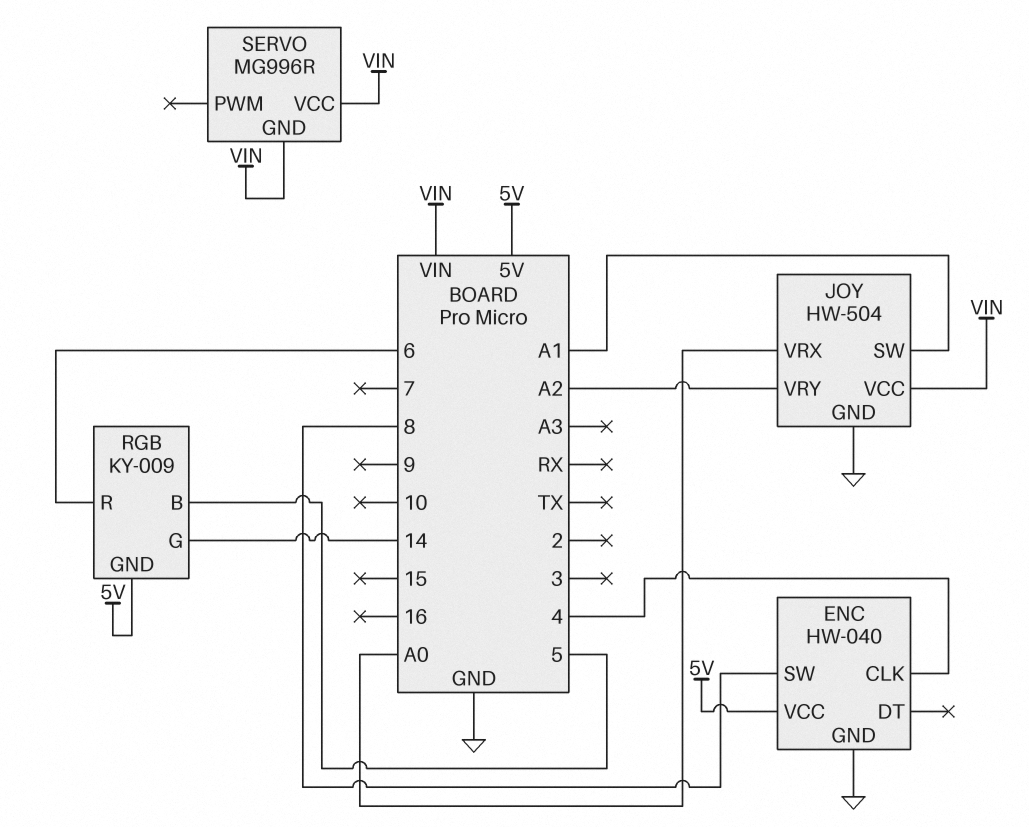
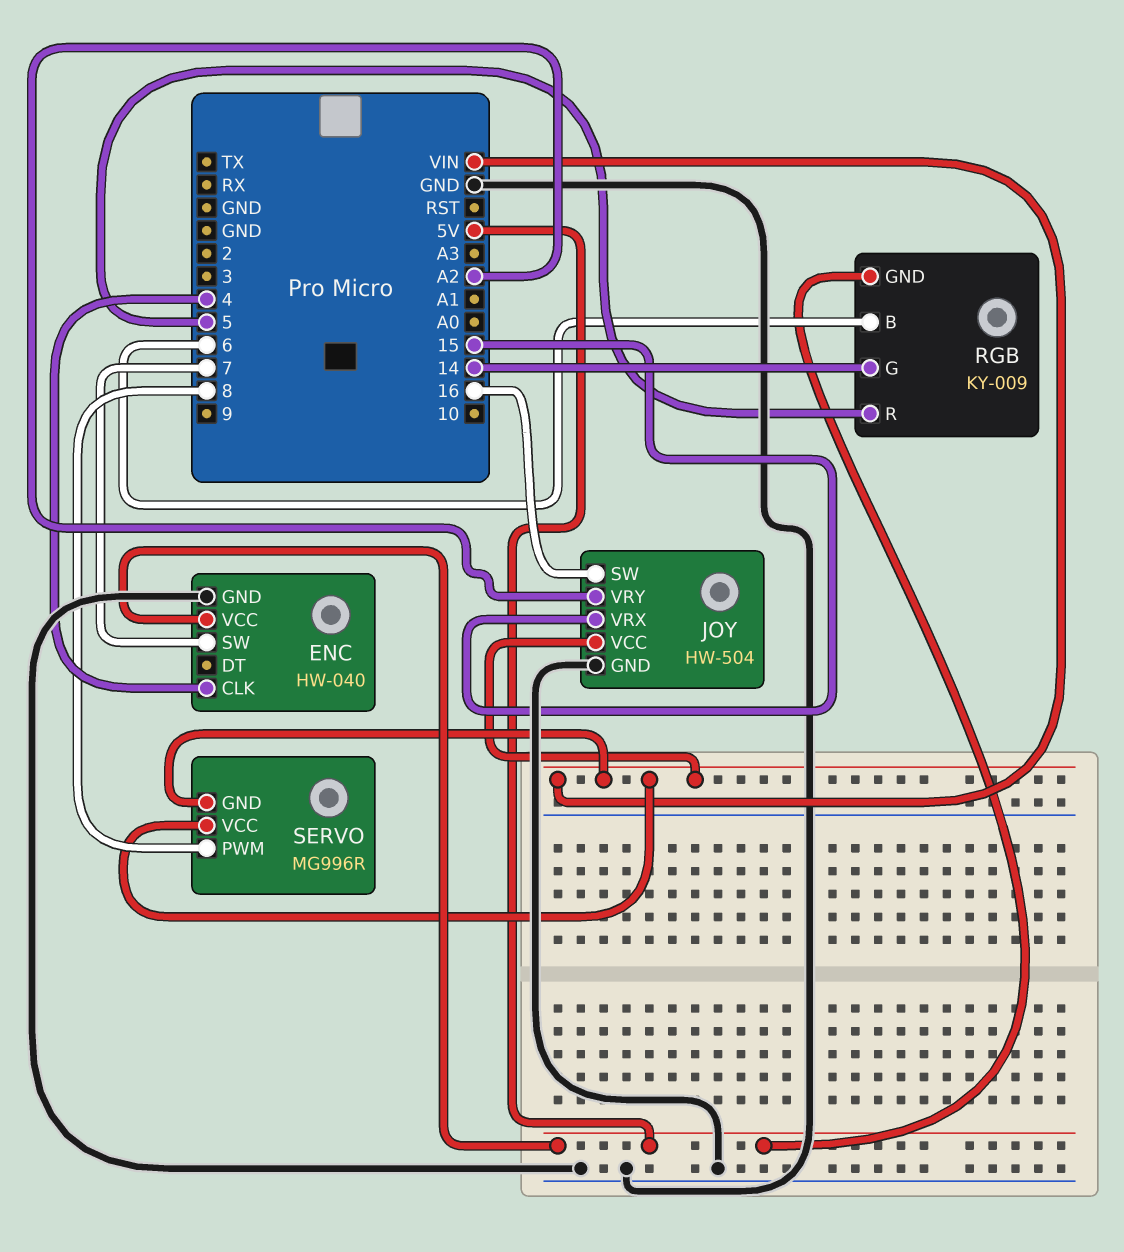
ENC pin SW: 8 -> 7
JOY pin SW: A1 -> 16
JOY pin VRX: A0 -> 15
RGB pin B: 5 -> 6
RGB pin R: 6 -> 5
SERVO pin PWM: none -> 8

